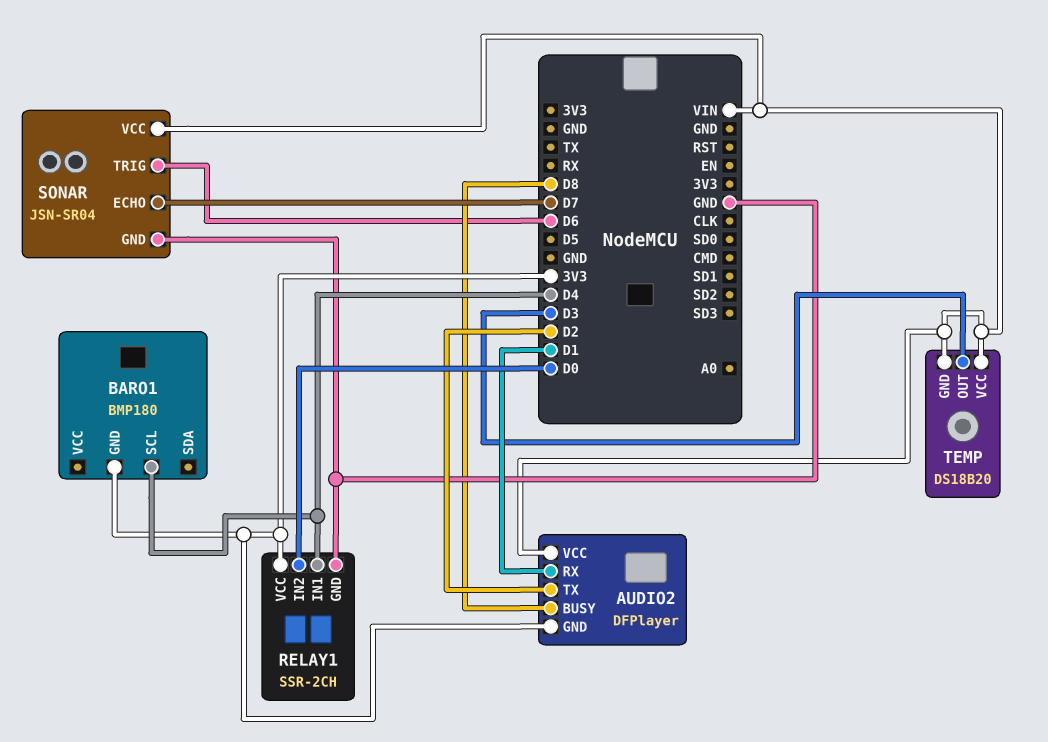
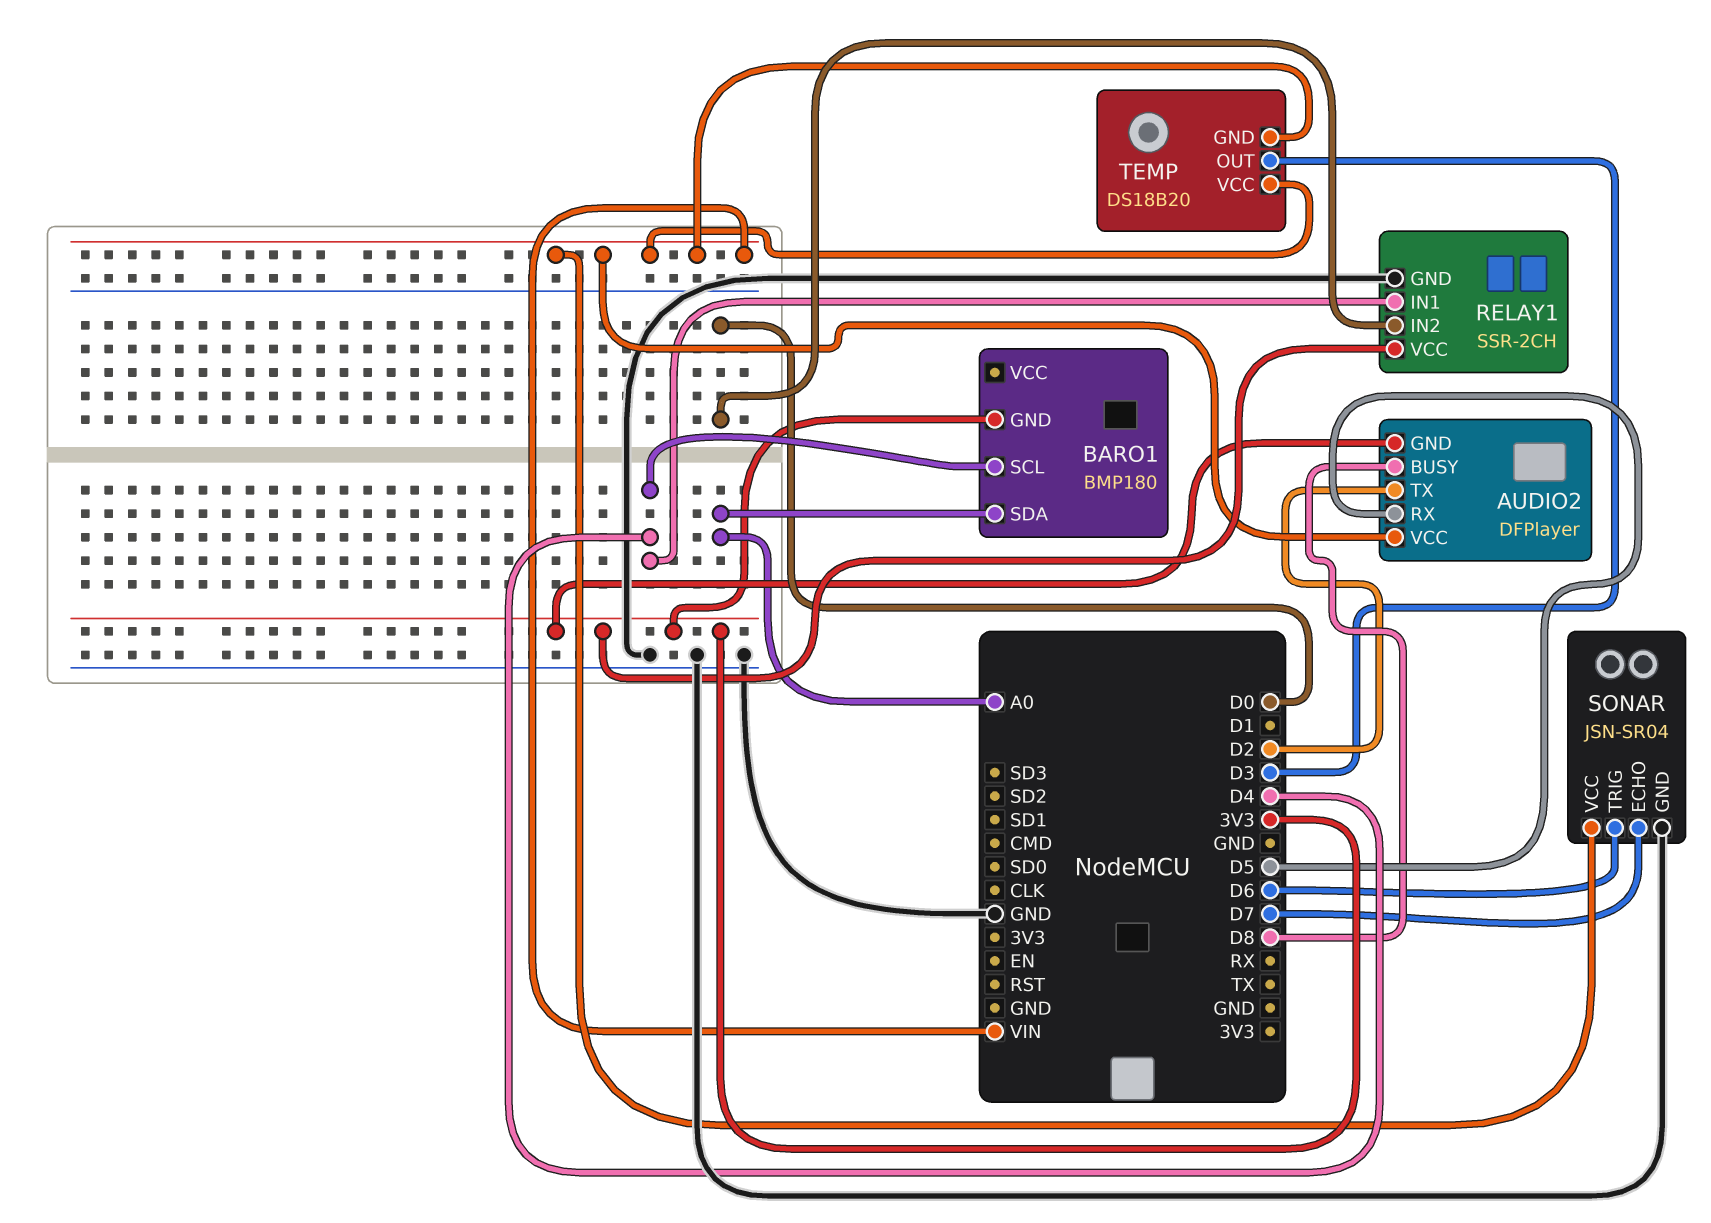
AUDIO2 pin RX: D1 -> D5
BARO1 pin SDA: none -> A0

